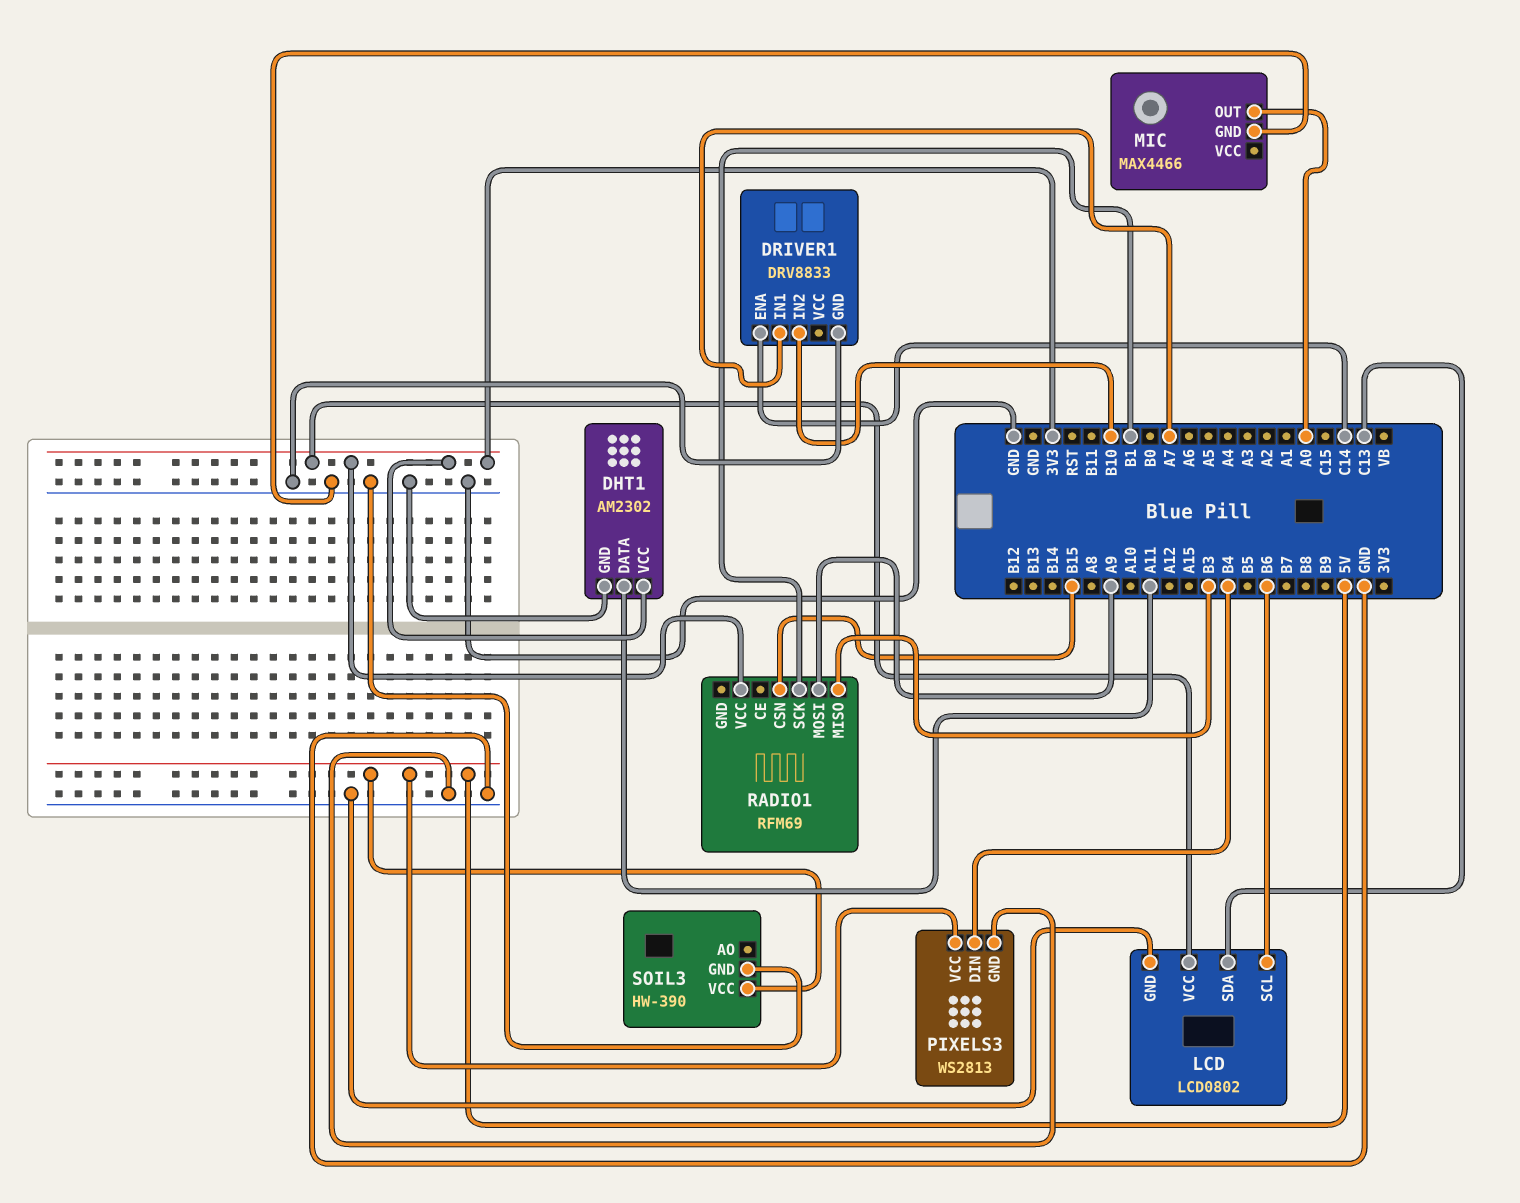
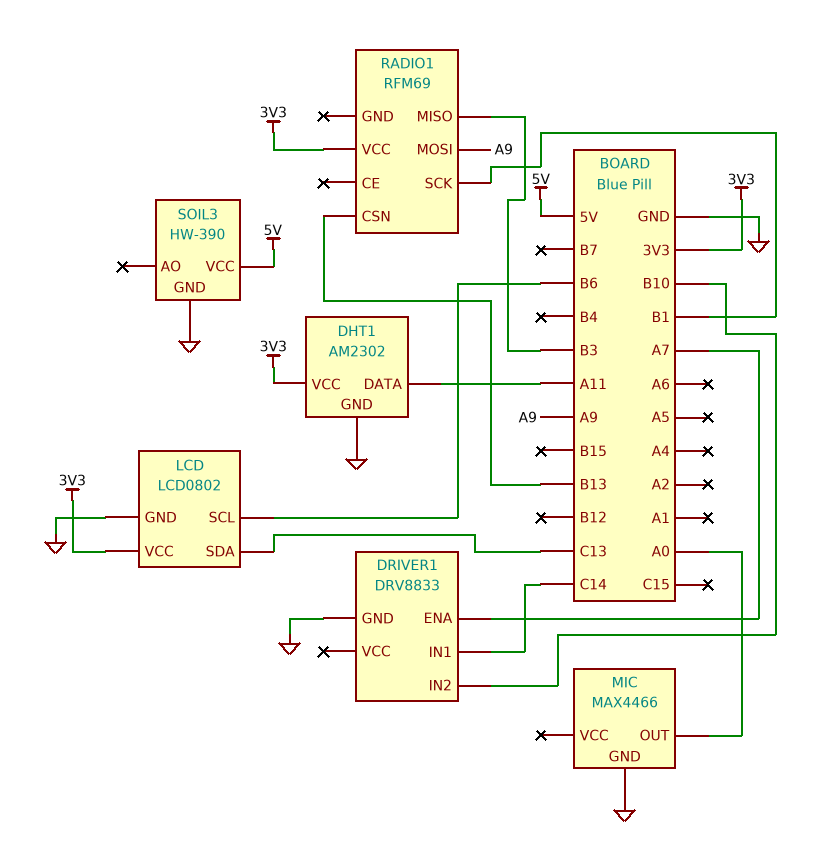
DRIVER1 pin ENA: C14 -> A7
DRIVER1 pin IN1: A7 -> C14
PIXELS3: WS2813 -> none
PIXELS3 pin DIN: B4 -> none
PIXELS3 pin GND: GND -> none
PIXELS3 pin VCC: 5V -> none
RADIO1 pin CSN: B15 -> B13

